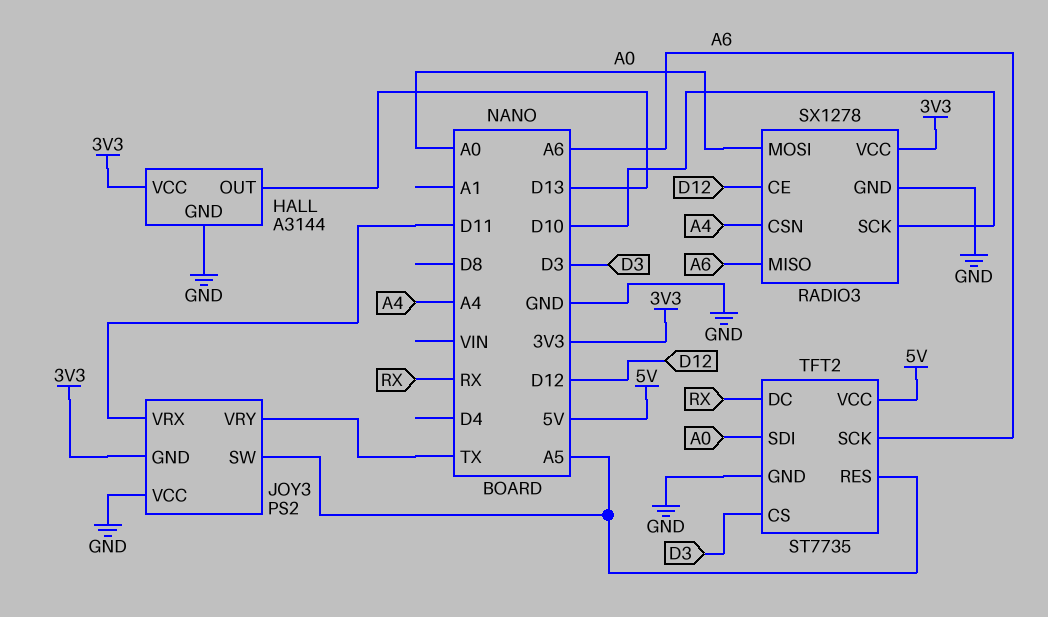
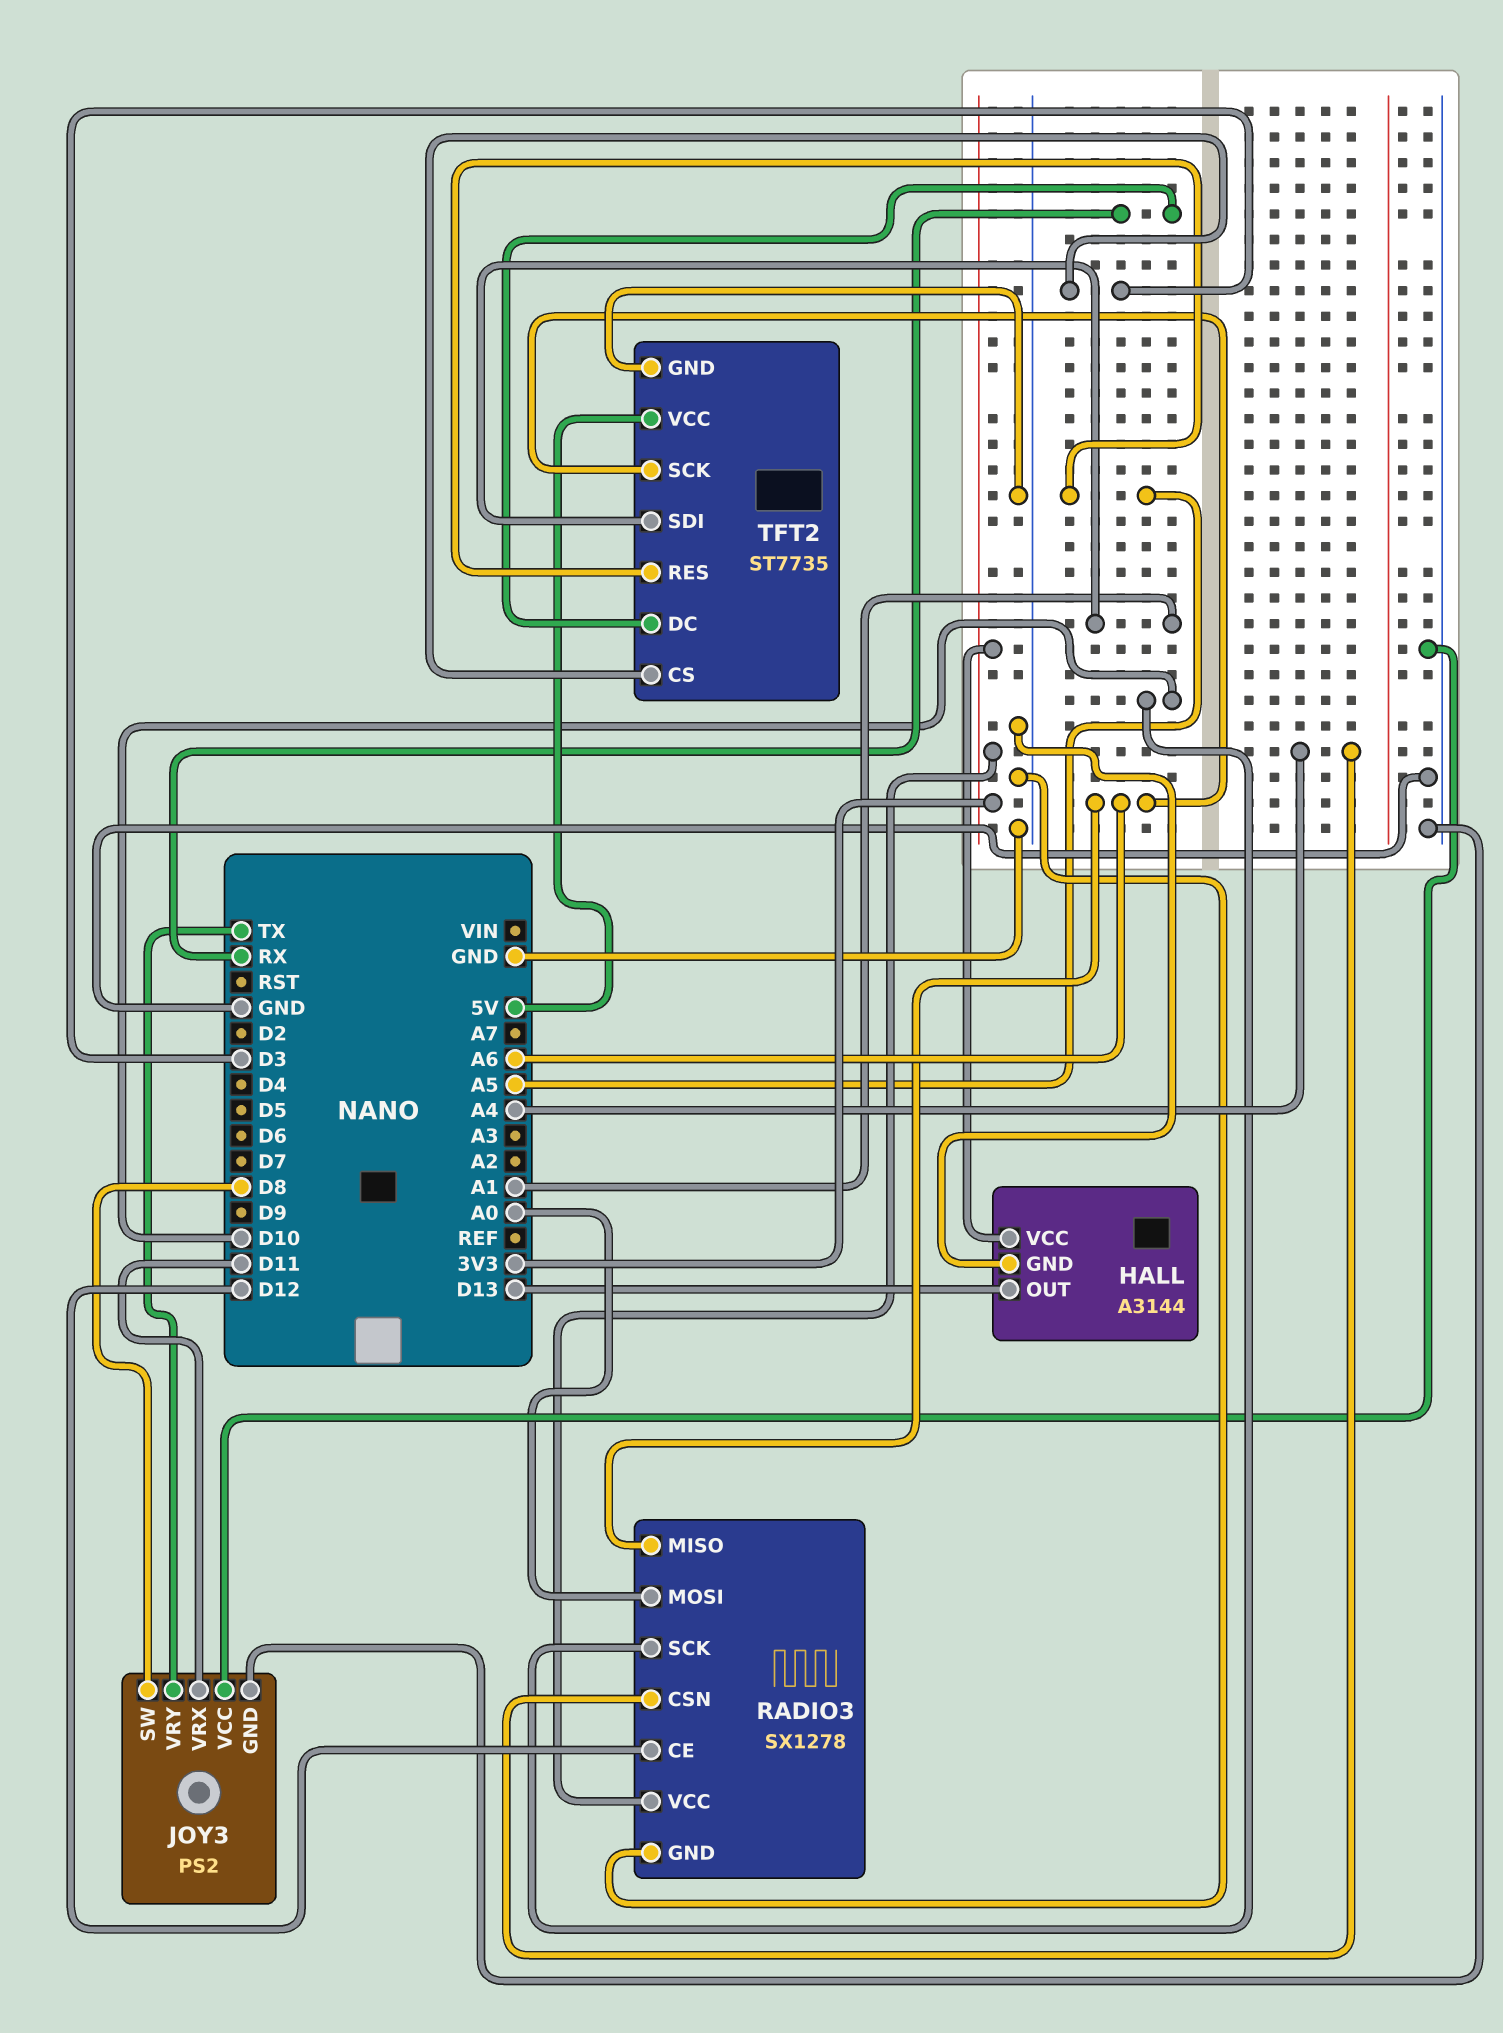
JOY3 pin GND: 3V3 -> GND
JOY3 pin SW: A5 -> D8
TFT2 pin SDI: A0 -> A1

